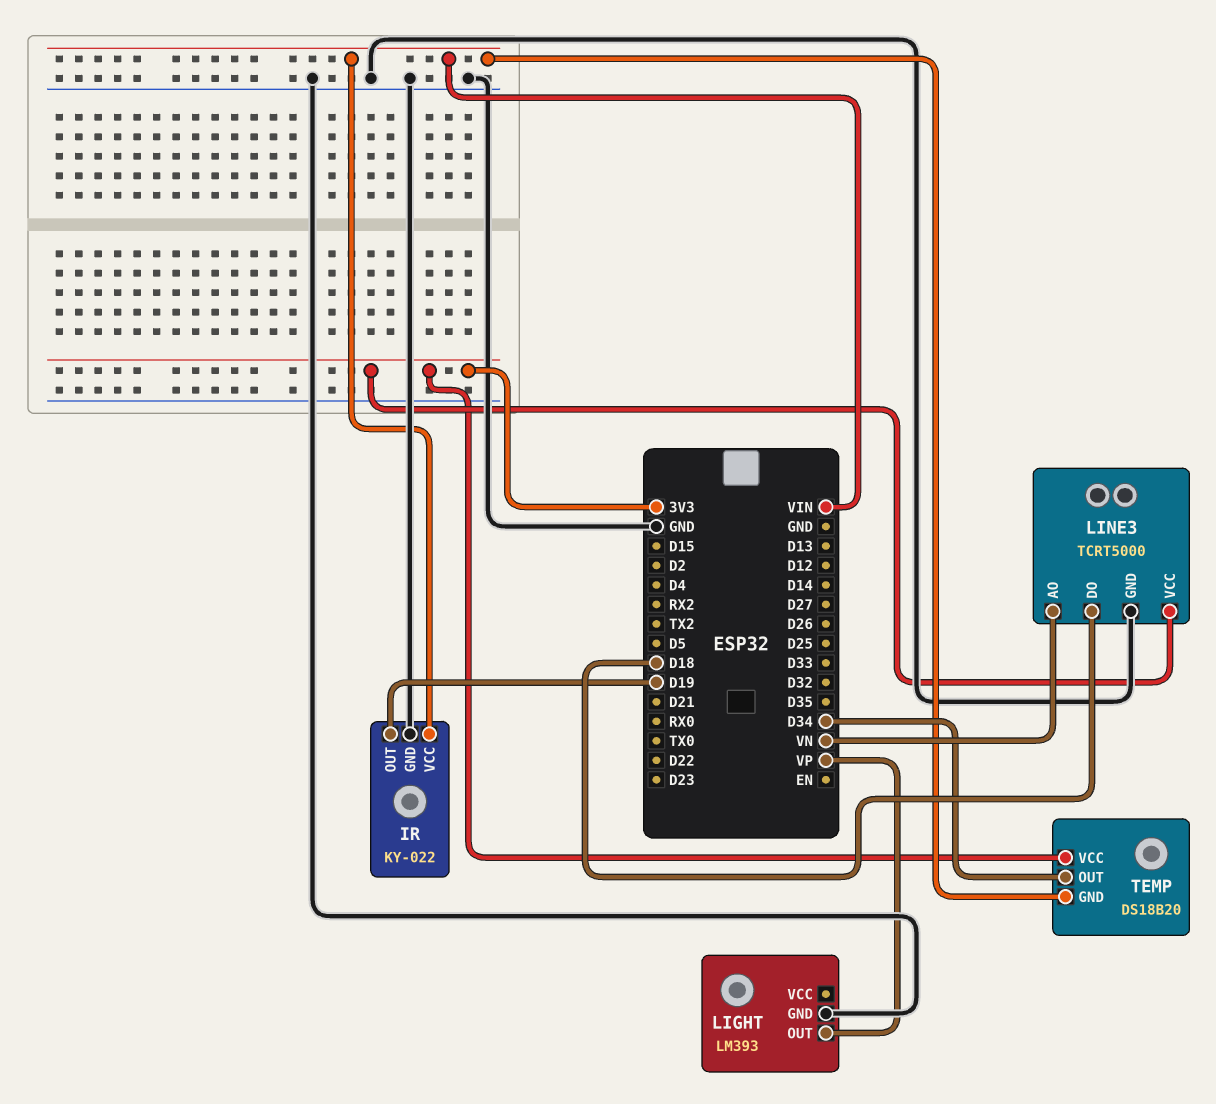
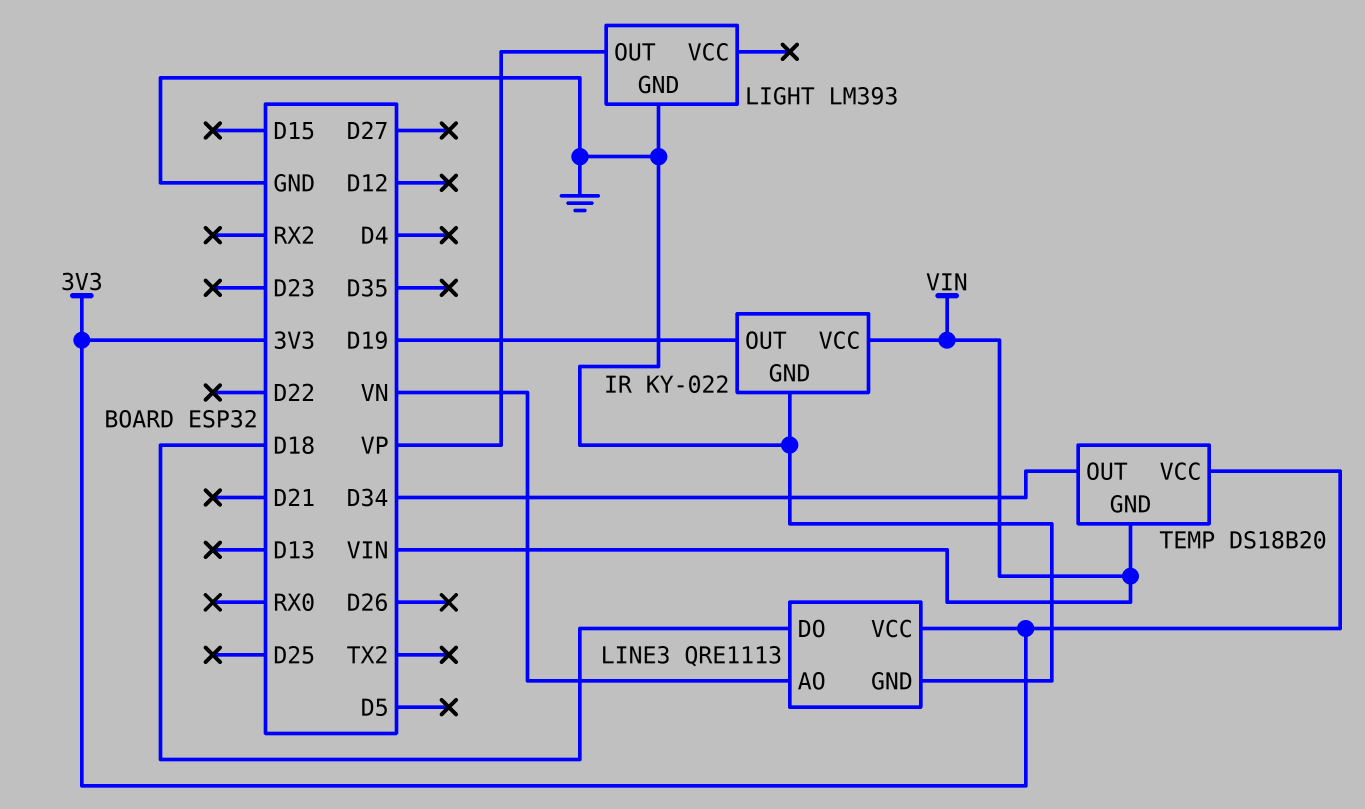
LINE3: TCRT5000 -> QRE1113

